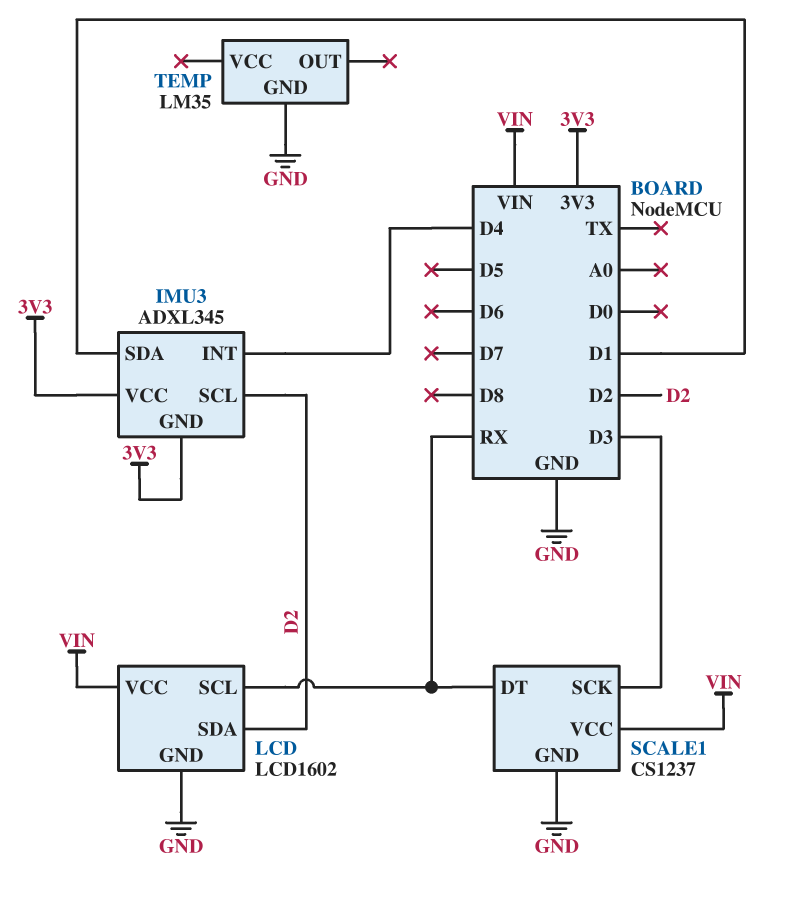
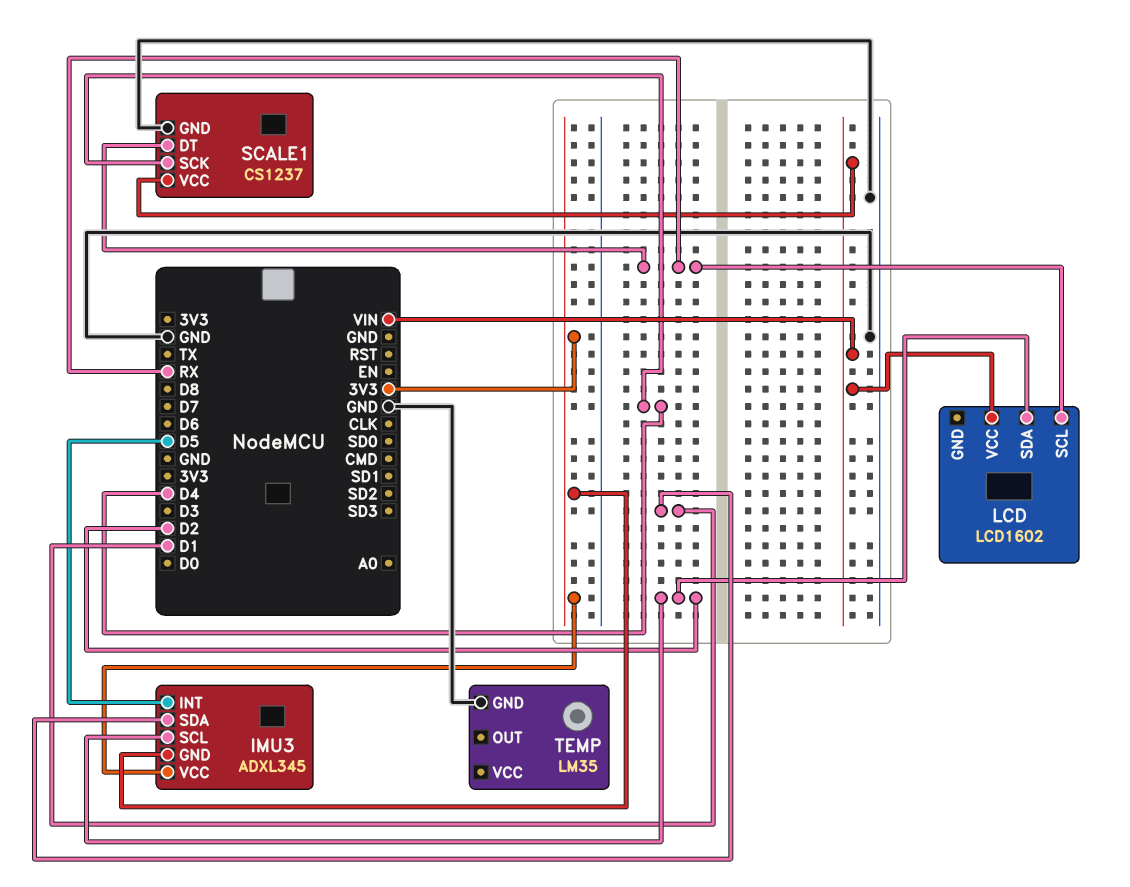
IMU3 pin INT: D4 -> D5
LCD pin GND: GND -> none
SCALE1 pin SCK: D3 -> D4

